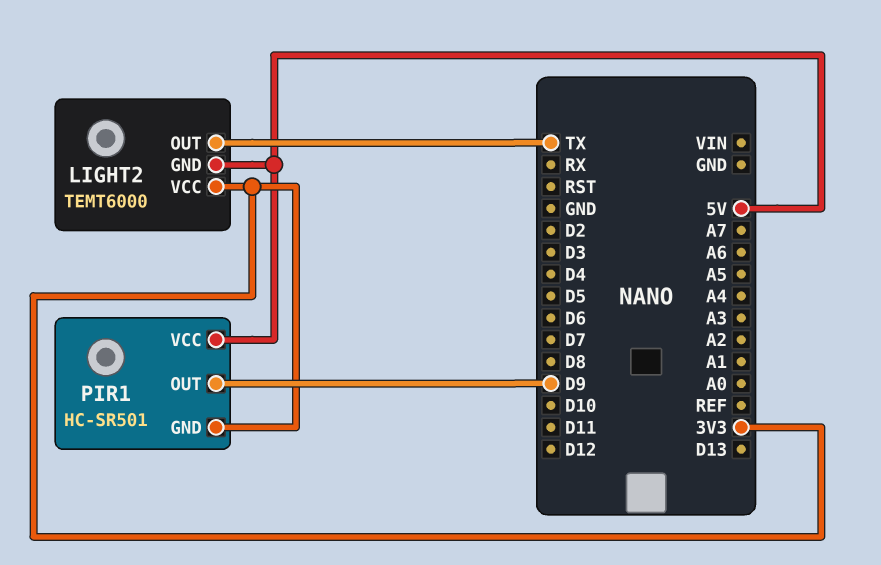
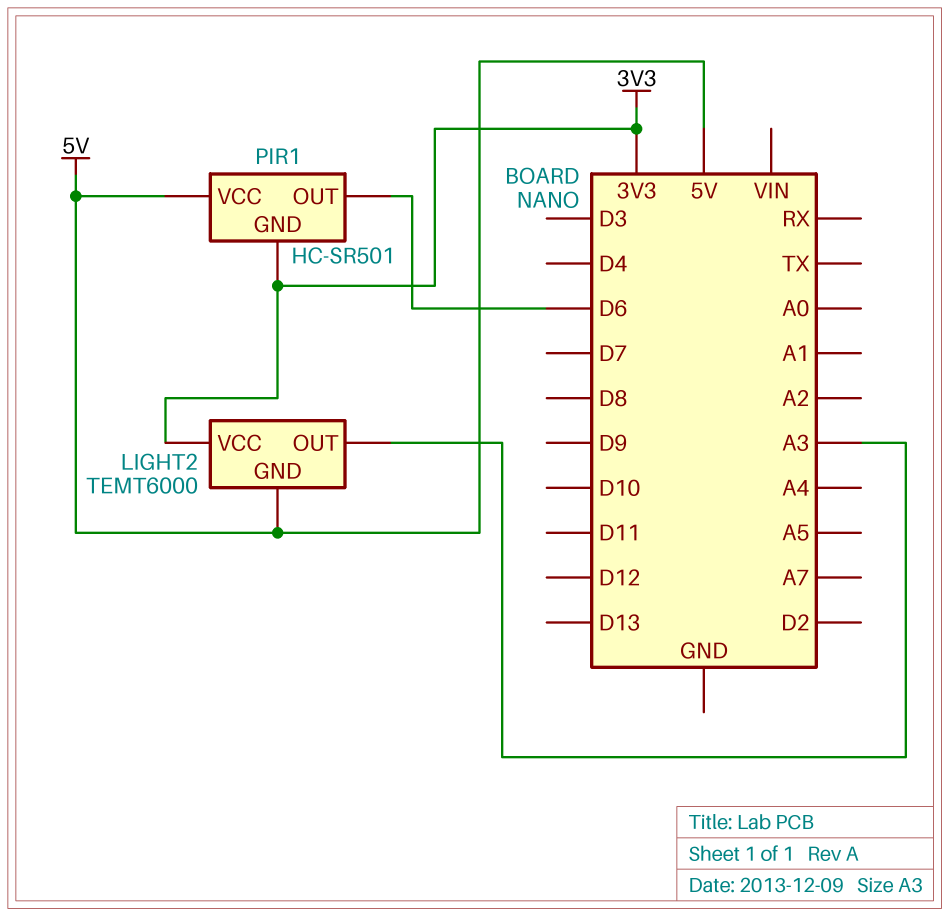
LIGHT2 pin OUT: TX -> A3
PIR1 pin OUT: D9 -> D6

